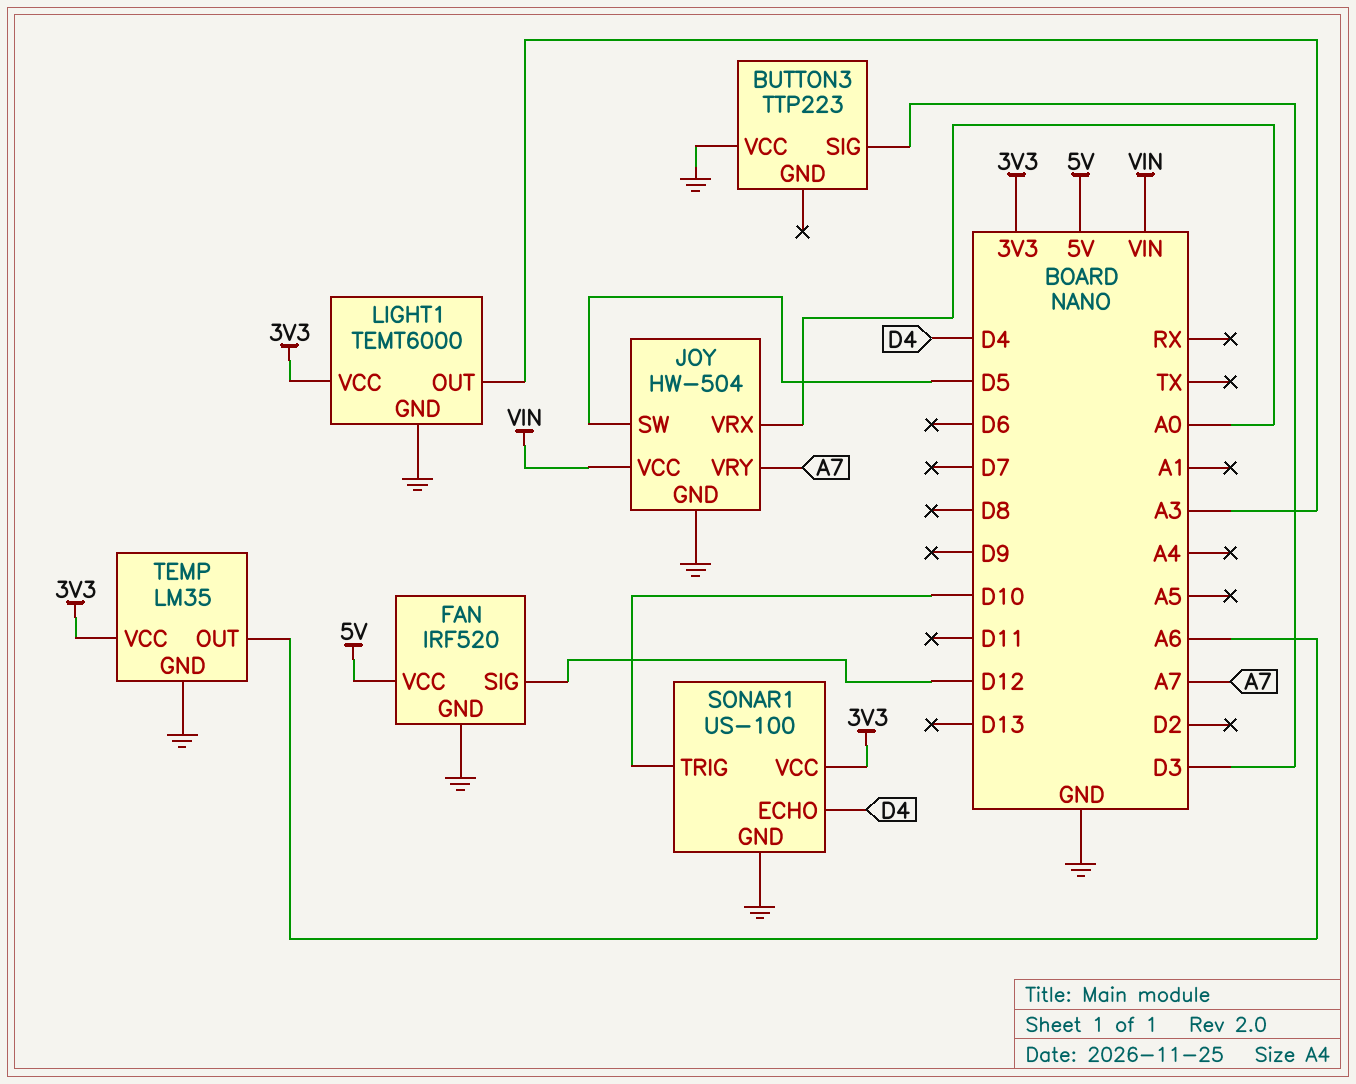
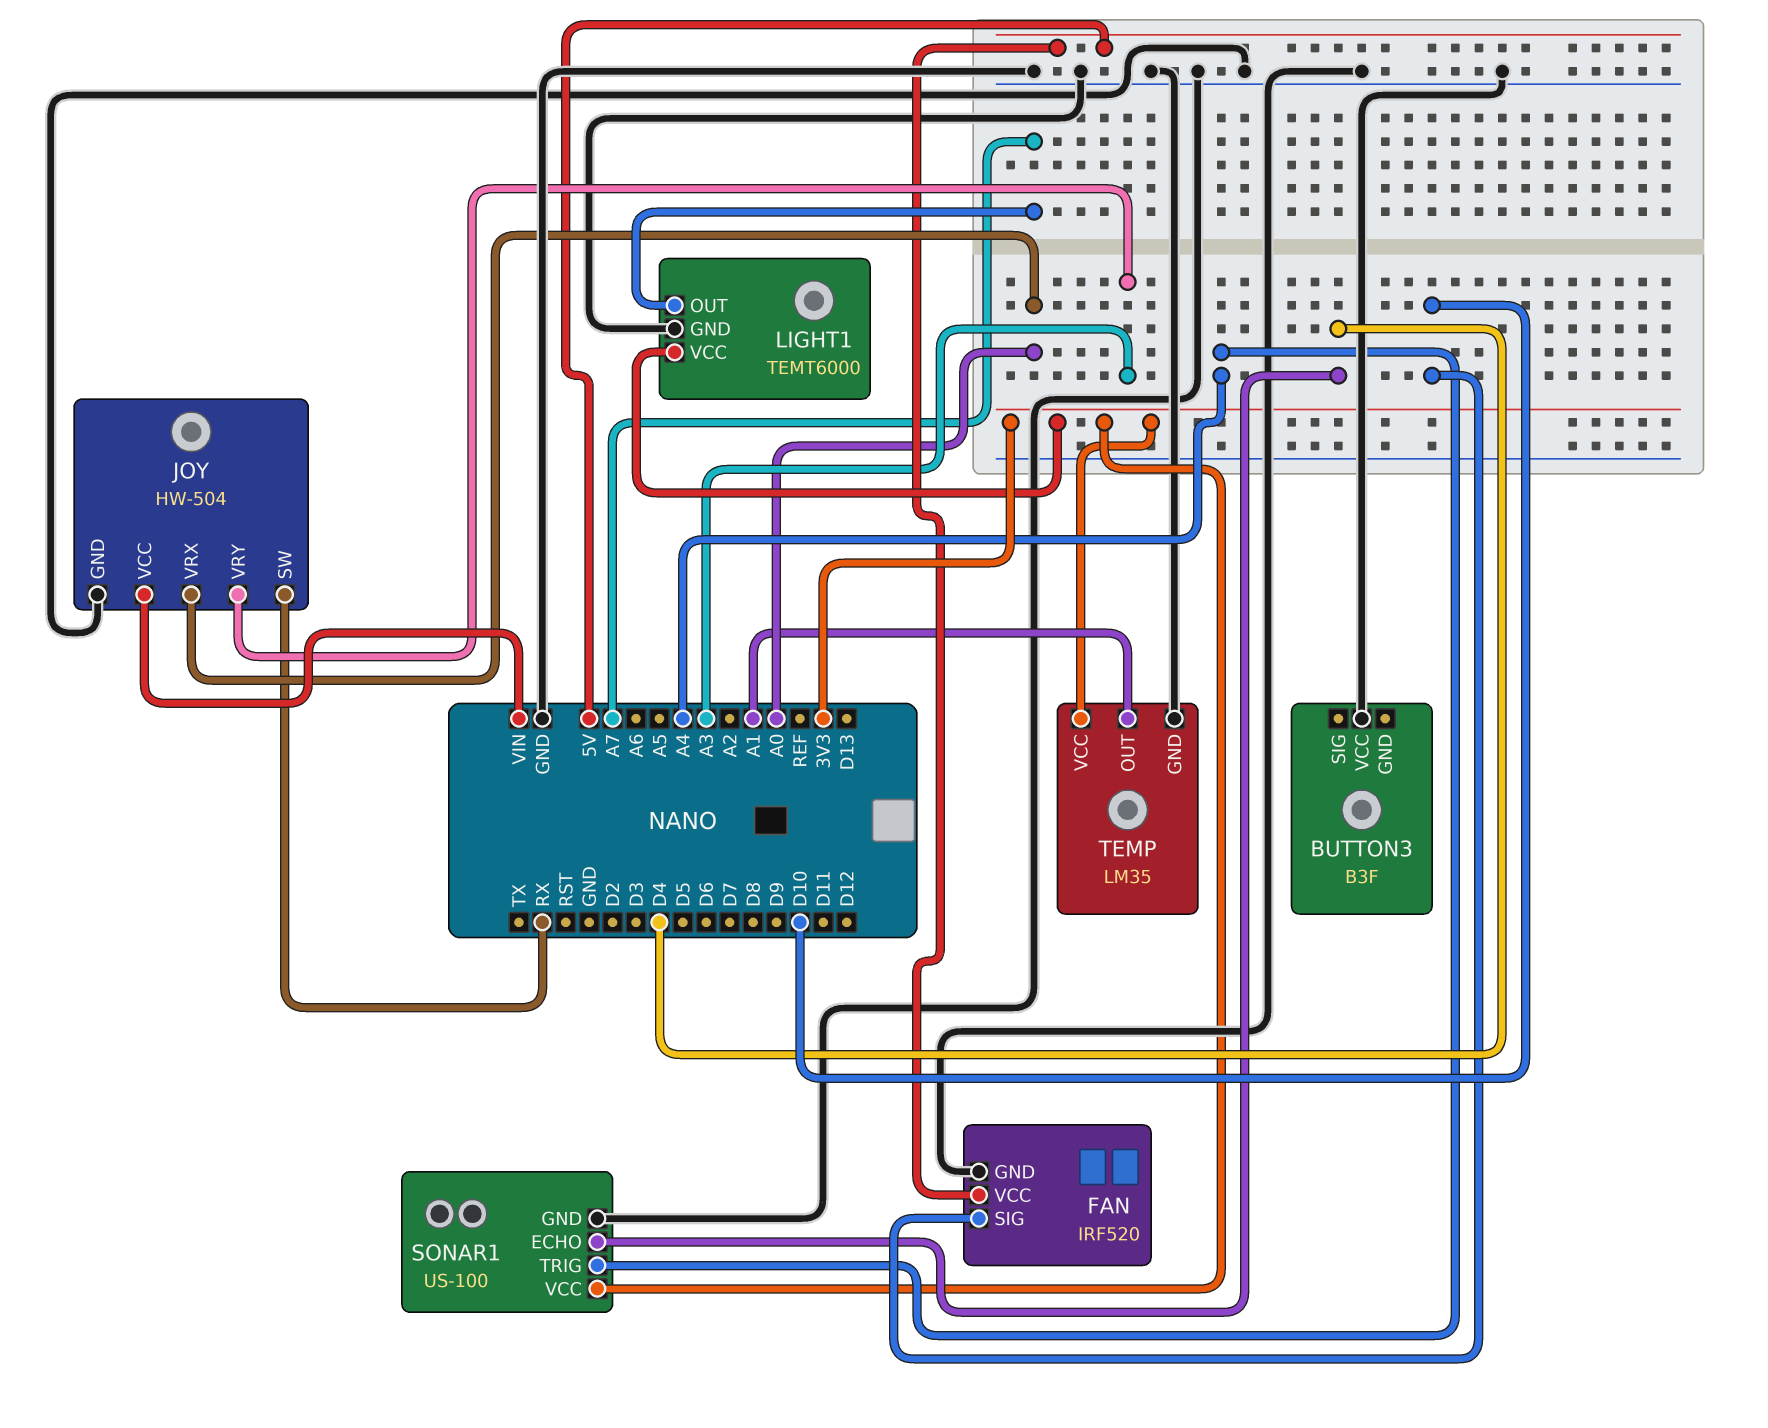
BUTTON3: TTP223 -> B3F
BUTTON3 pin SIG: D3 -> none
FAN pin SIG: D12 -> D10
JOY pin SW: D5 -> RX
JOY pin VRY: A7 -> A3
LIGHT1 pin OUT: A3 -> A7
SONAR1 pin TRIG: D10 -> A4
TEMP pin OUT: A6 -> A1

